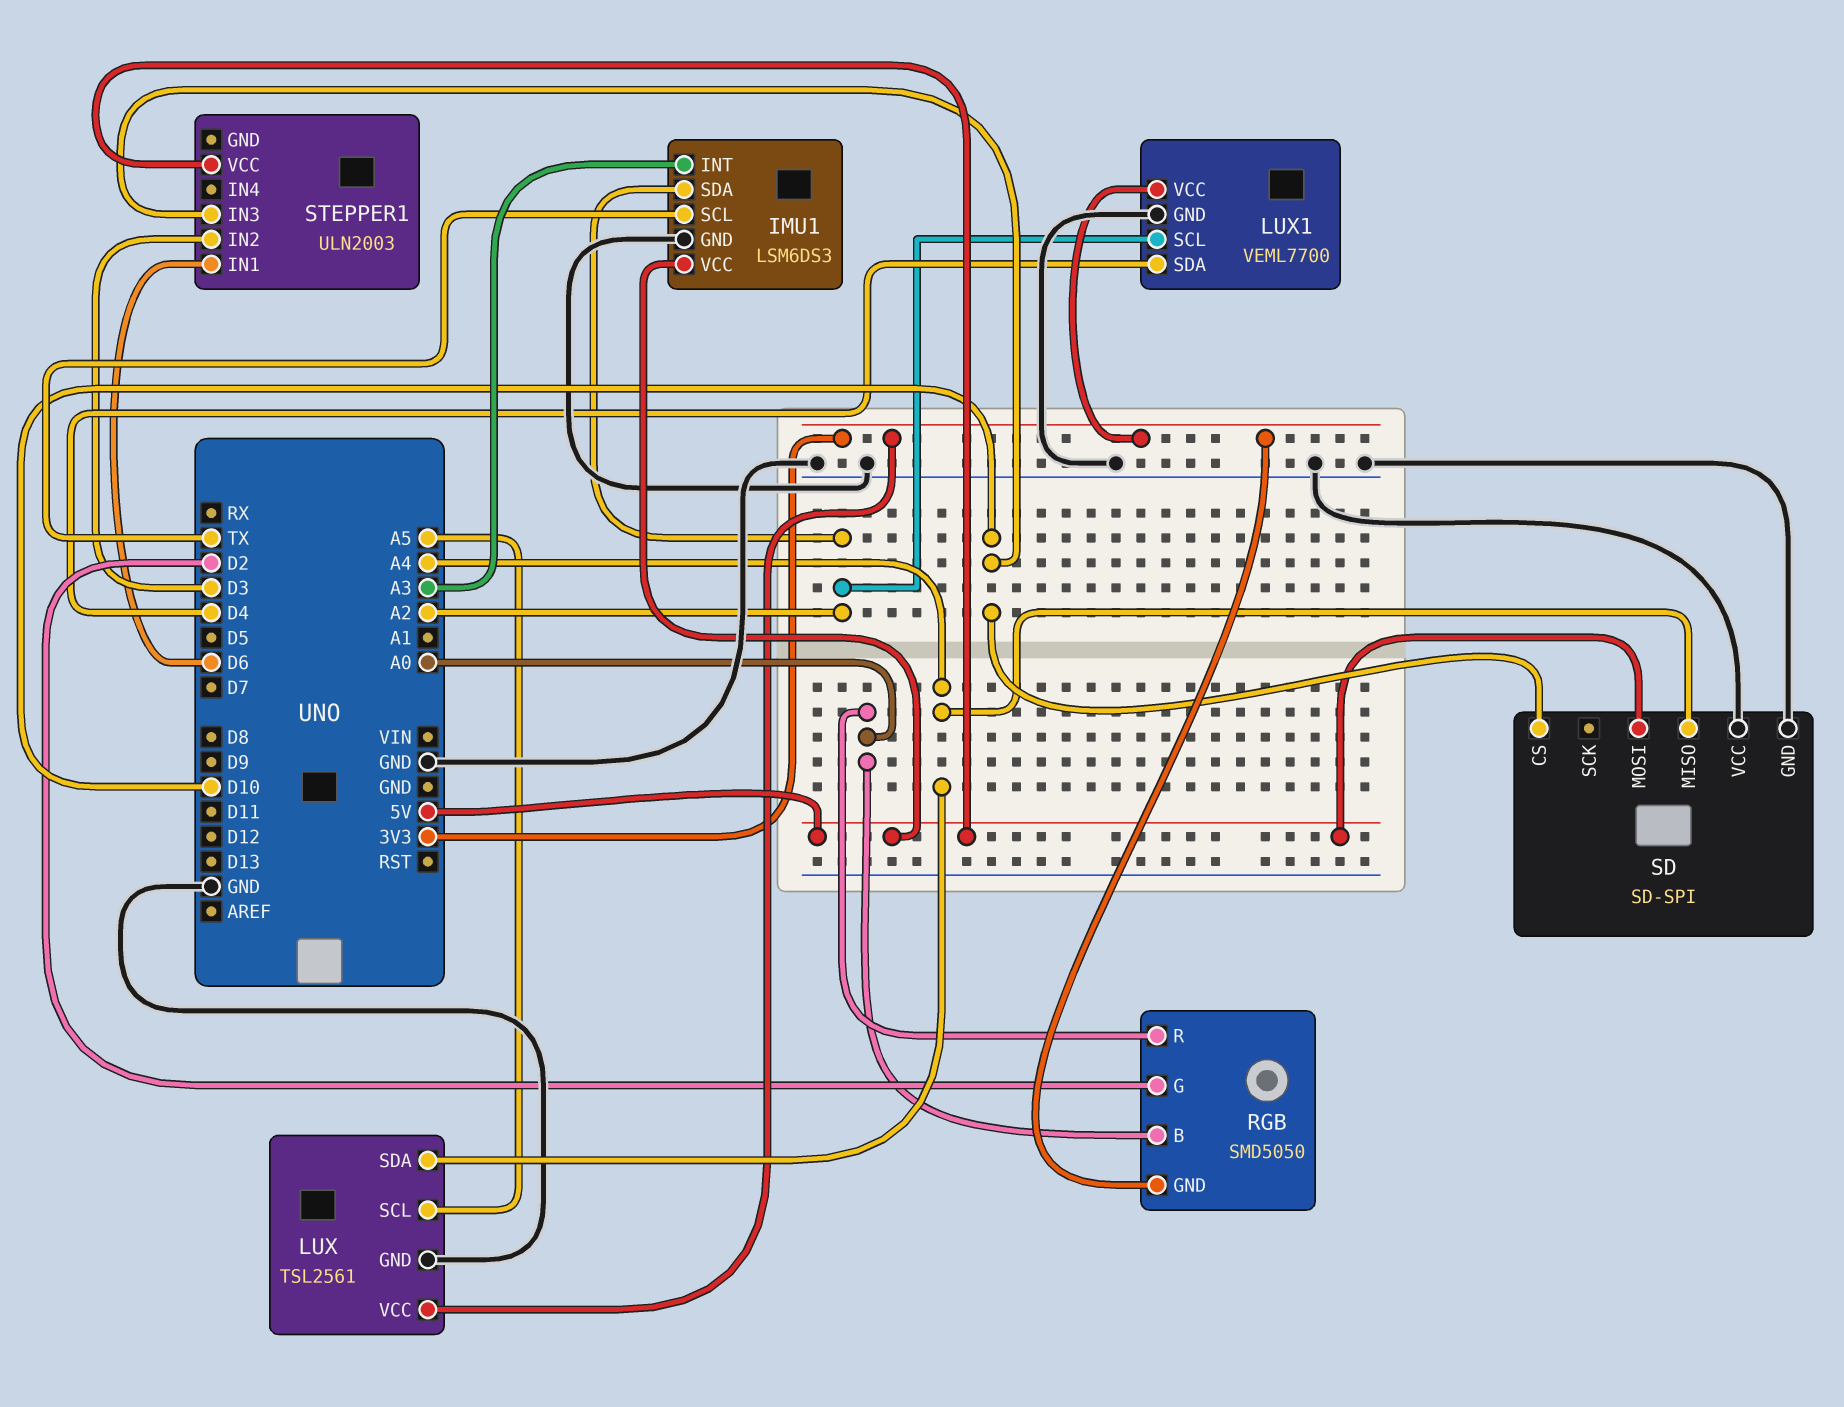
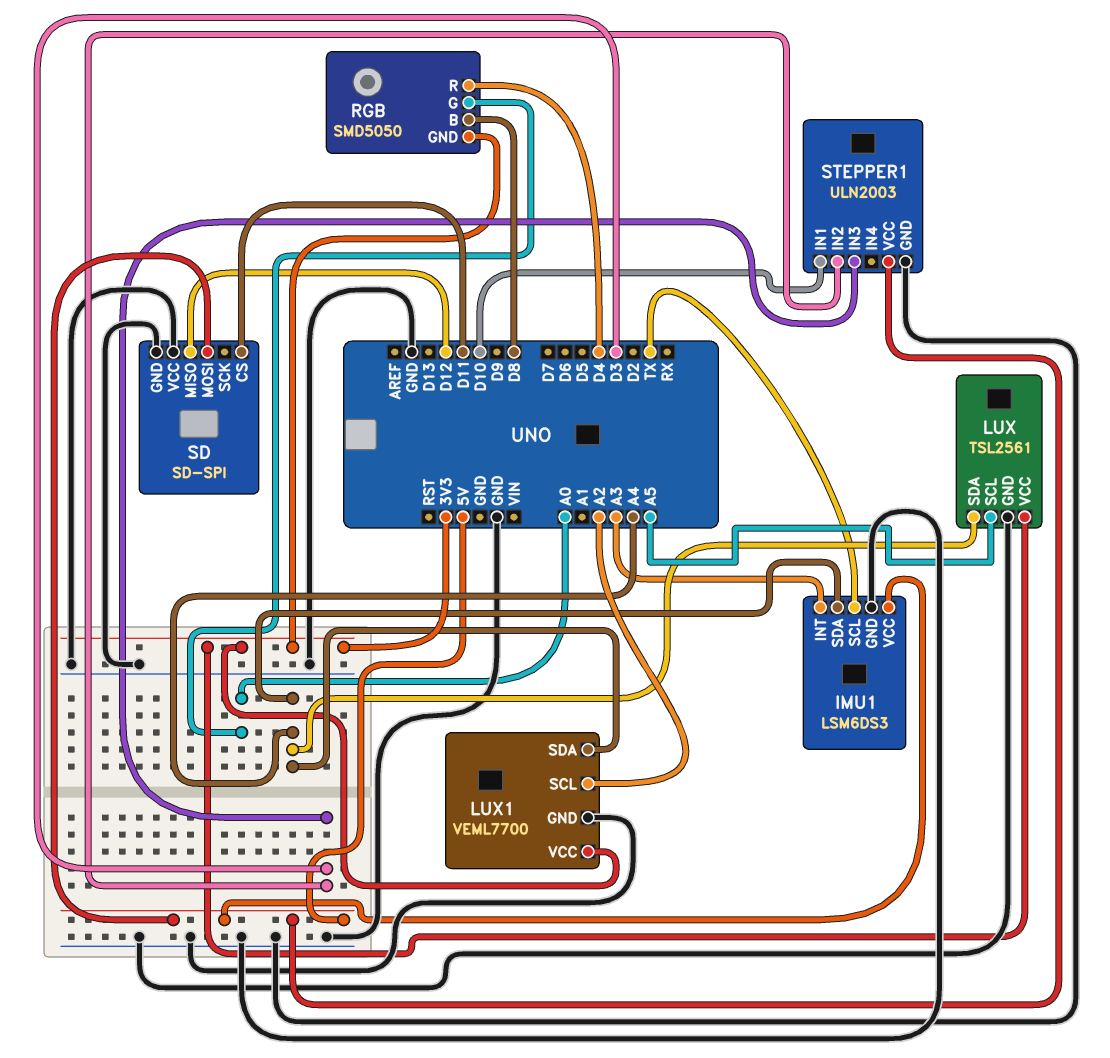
IMU1 pin SDA: A2 -> A4
LUX1 pin SDA: D4 -> A4
RGB pin B: A0 -> D8
RGB pin G: D2 -> A0
RGB pin R: A0 -> D4
SD pin CS: D10 -> D11
SD pin MISO: A4 -> D12
STEPPER1 pin GND: none -> GND
STEPPER1 pin IN1: D6 -> D10
STEPPER1 pin IN3: D10 -> D3

